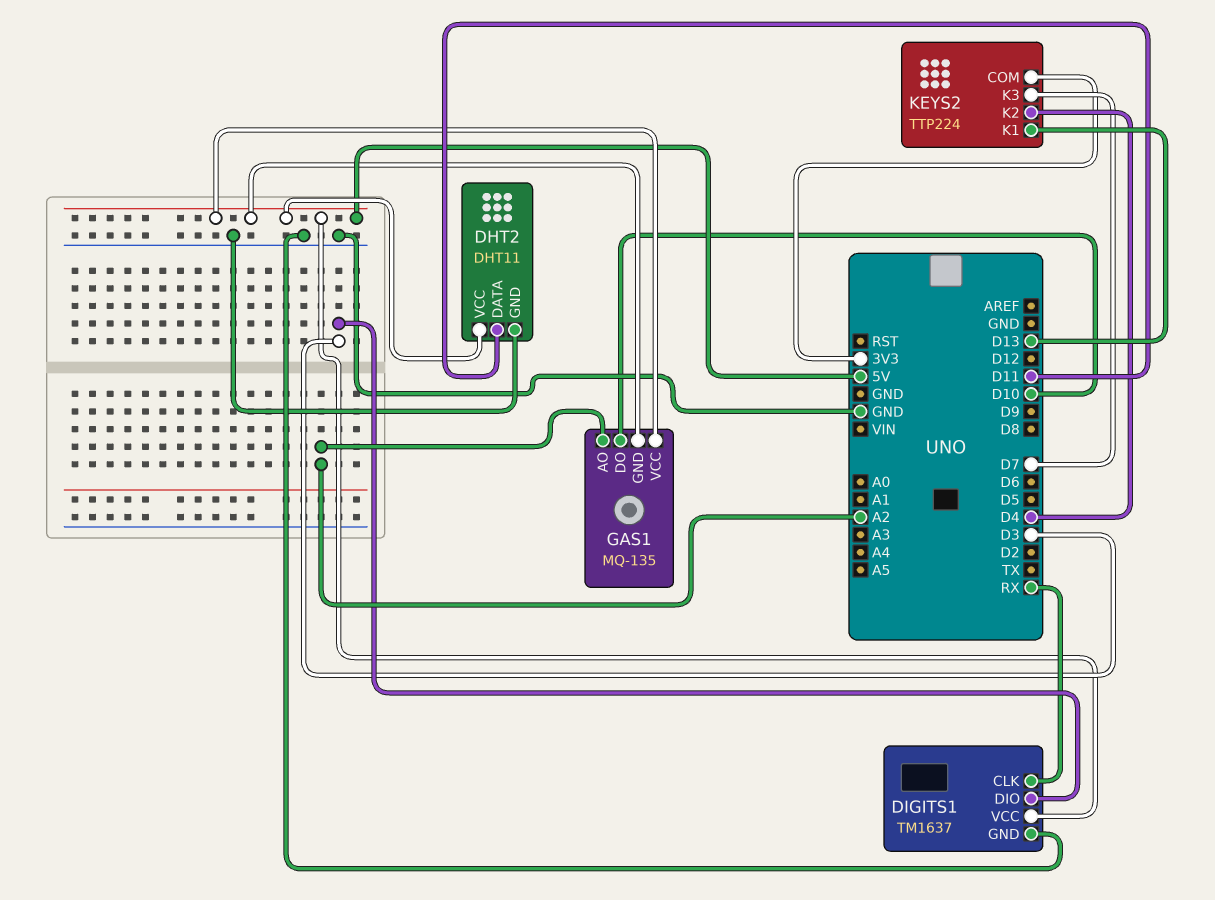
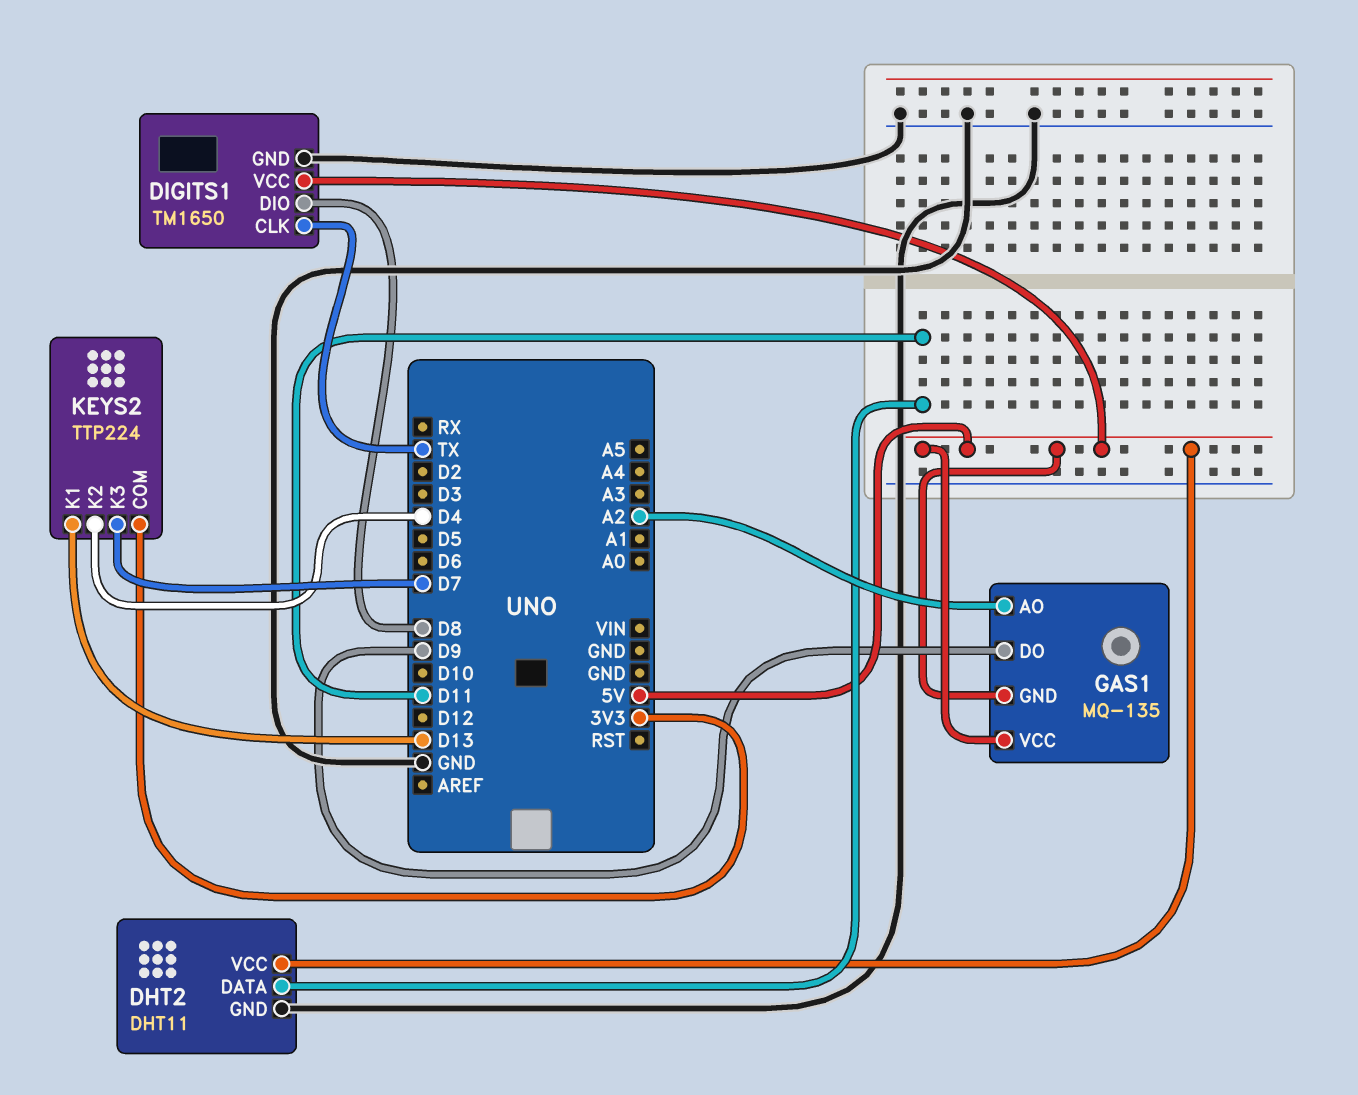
DIGITS1: TM1637 -> TM1650
DIGITS1 pin CLK: RX -> TX
DIGITS1 pin DIO: D3 -> D8
GAS1 pin DO: D10 -> D9

